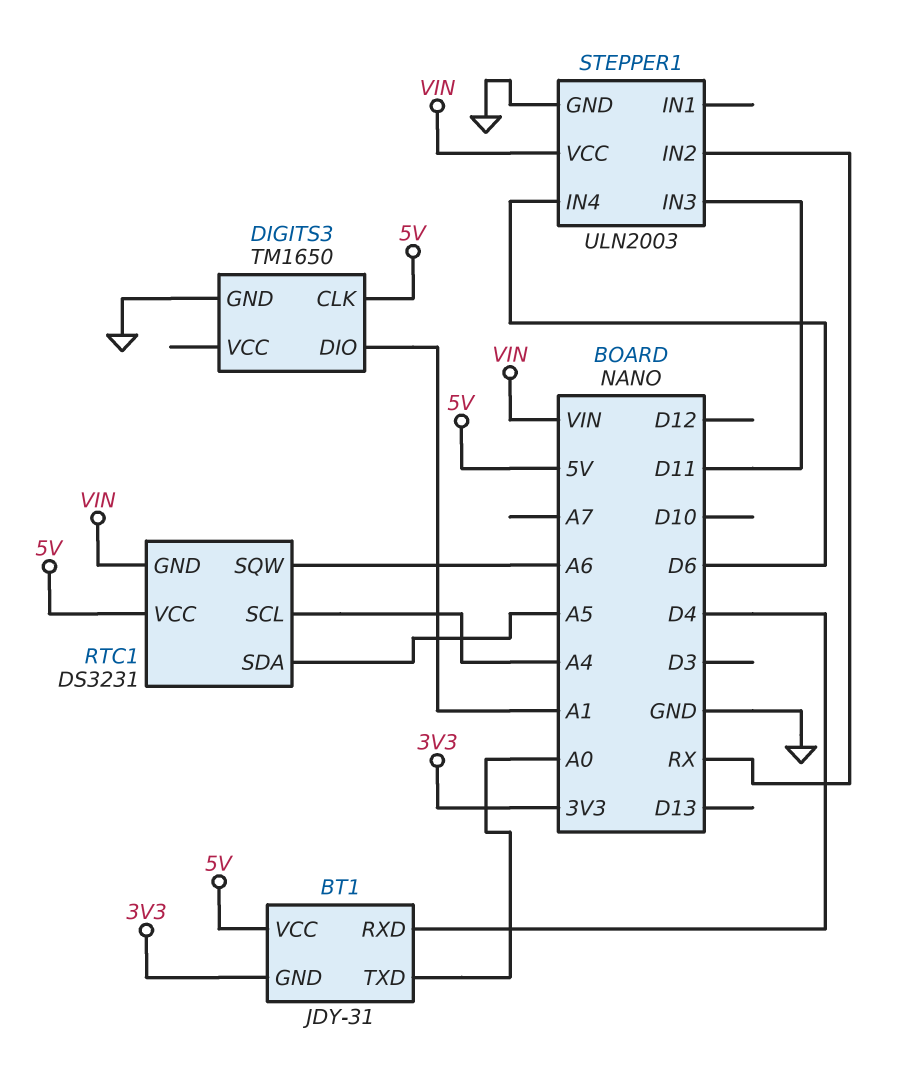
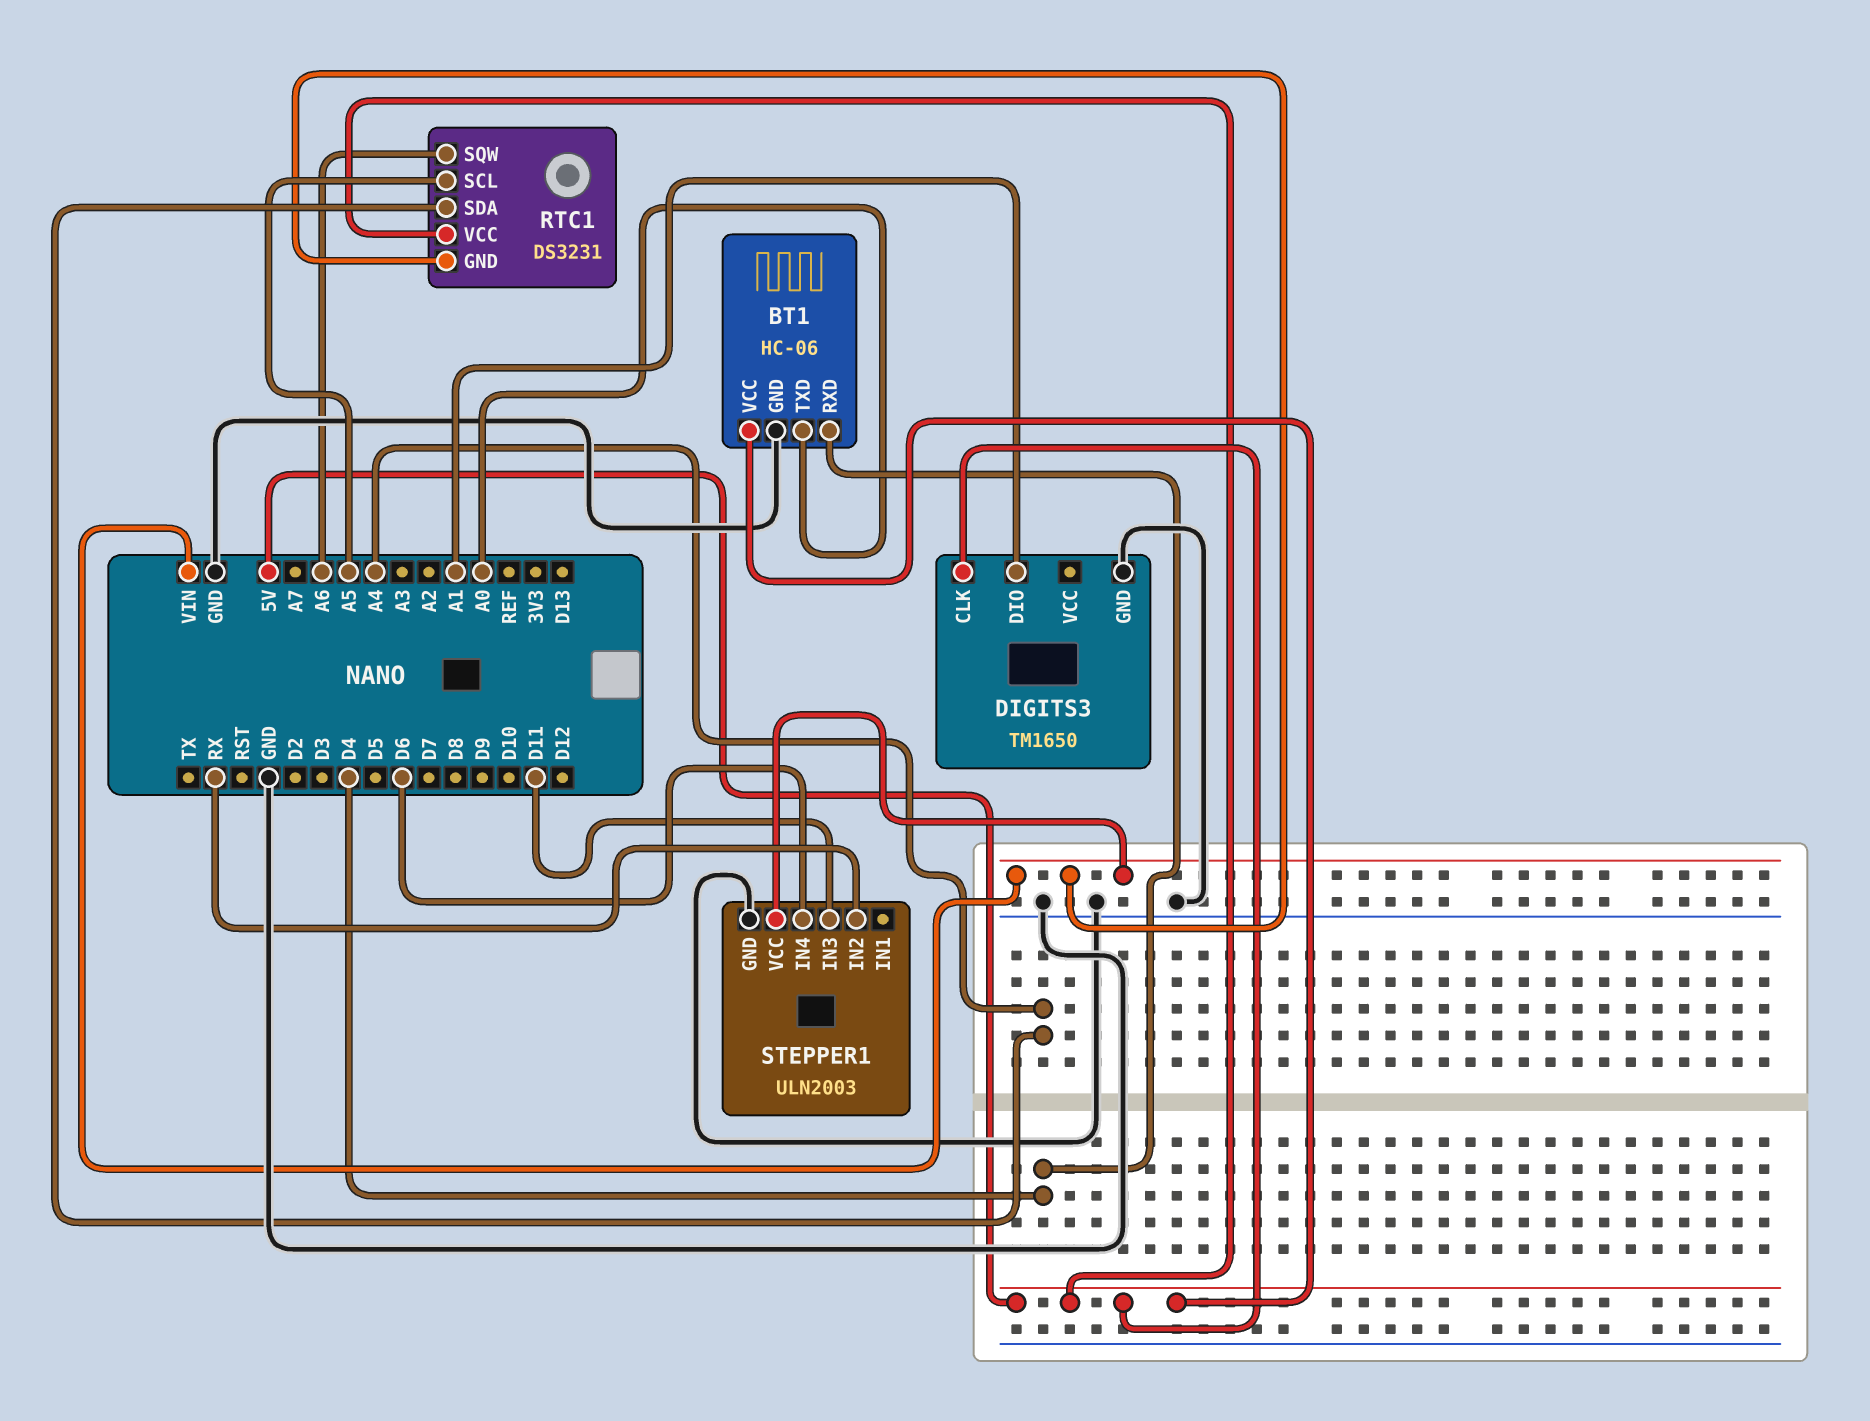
BT1: JDY-31 -> HC-06
BT1 pin GND: 3V3 -> GND
RTC1 pin SCL: A4 -> A5
RTC1 pin SDA: A5 -> A4

